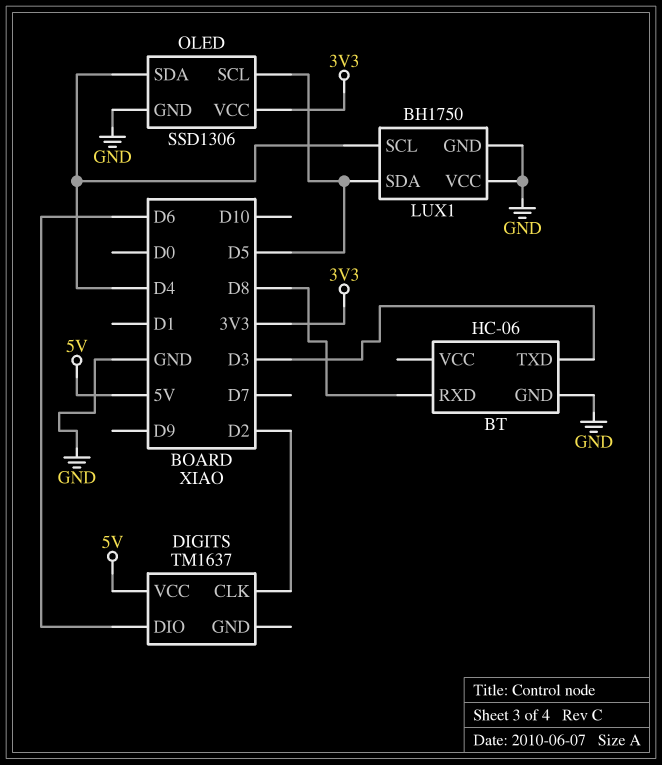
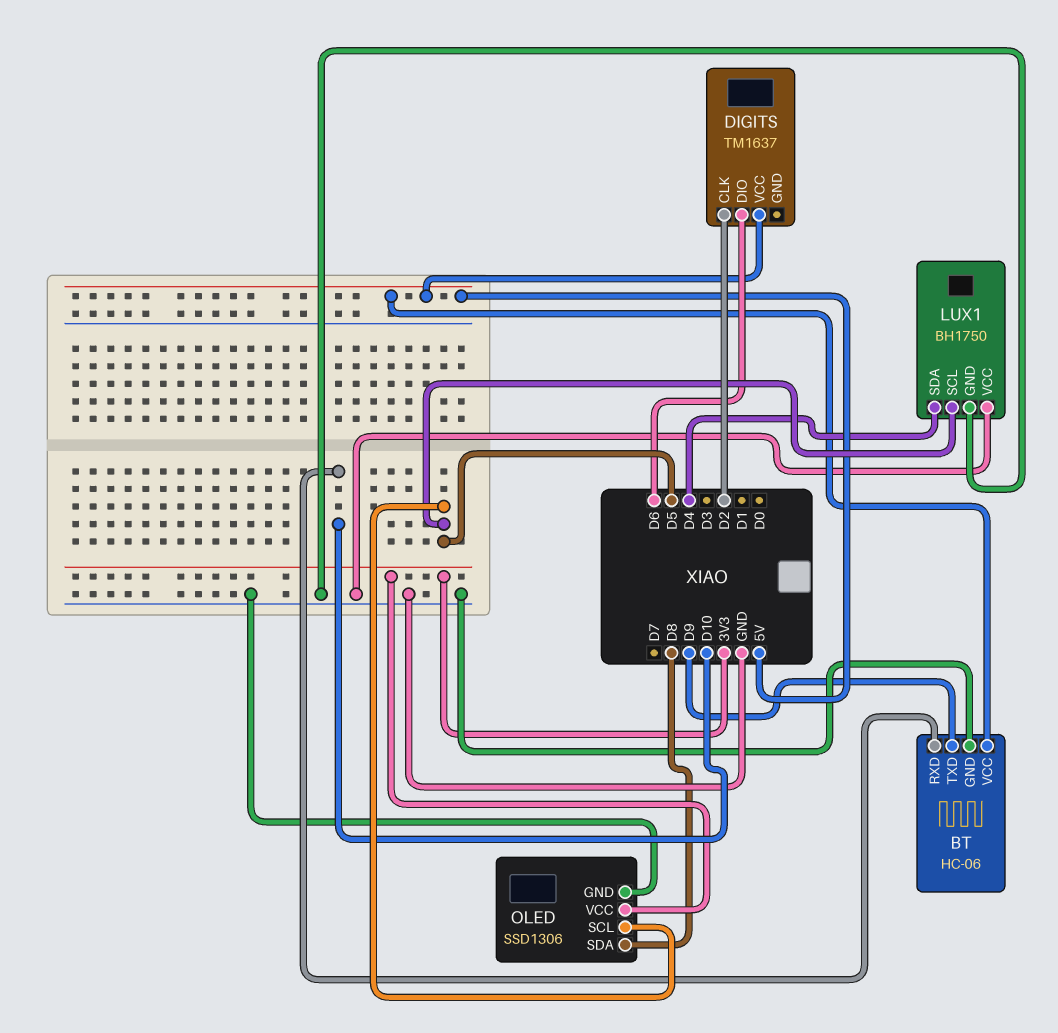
BT pin RXD: D8 -> D10
BT pin TXD: D3 -> D9
BT pin VCC: none -> 5V
LUX1 pin SCL: D4 -> D5
LUX1 pin SDA: D5 -> D4
OLED pin SDA: D4 -> D8

